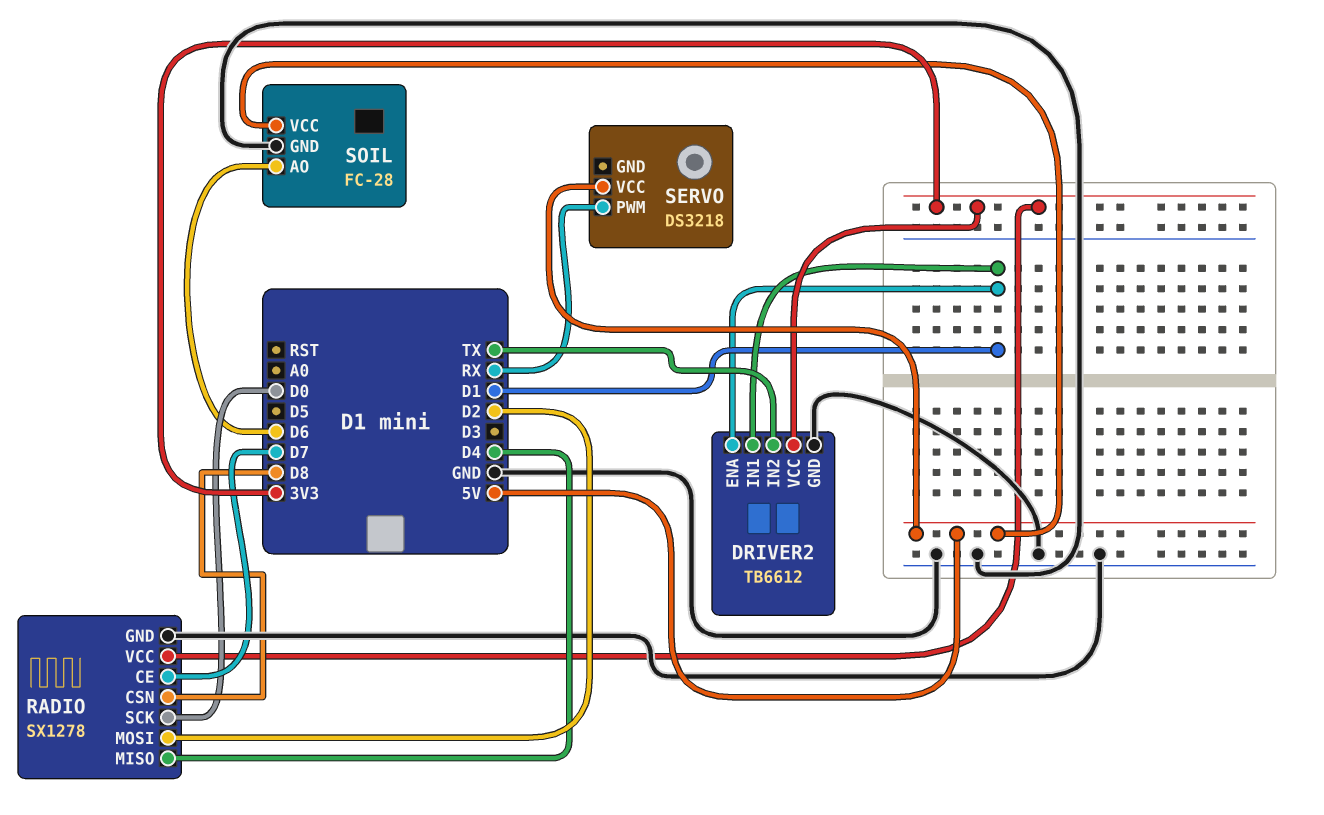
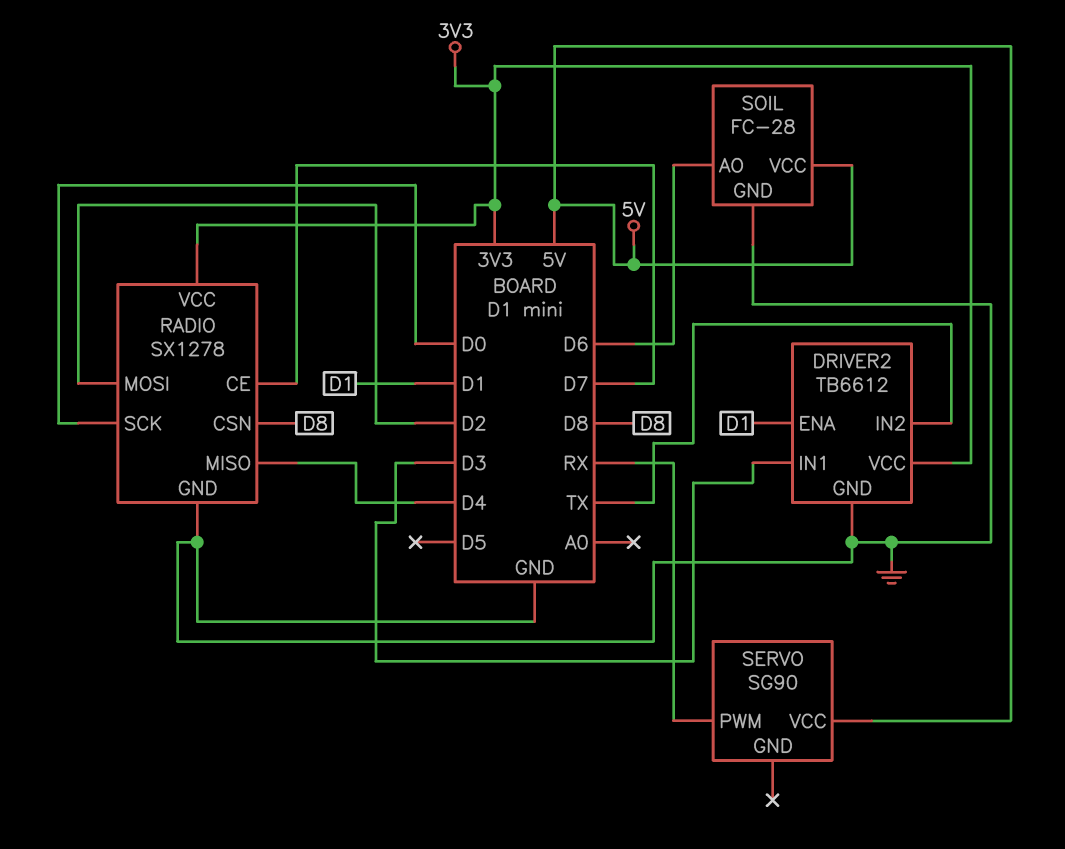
DRIVER2 pin IN1: D1 -> D3
SERVO: DS3218 -> SG90

